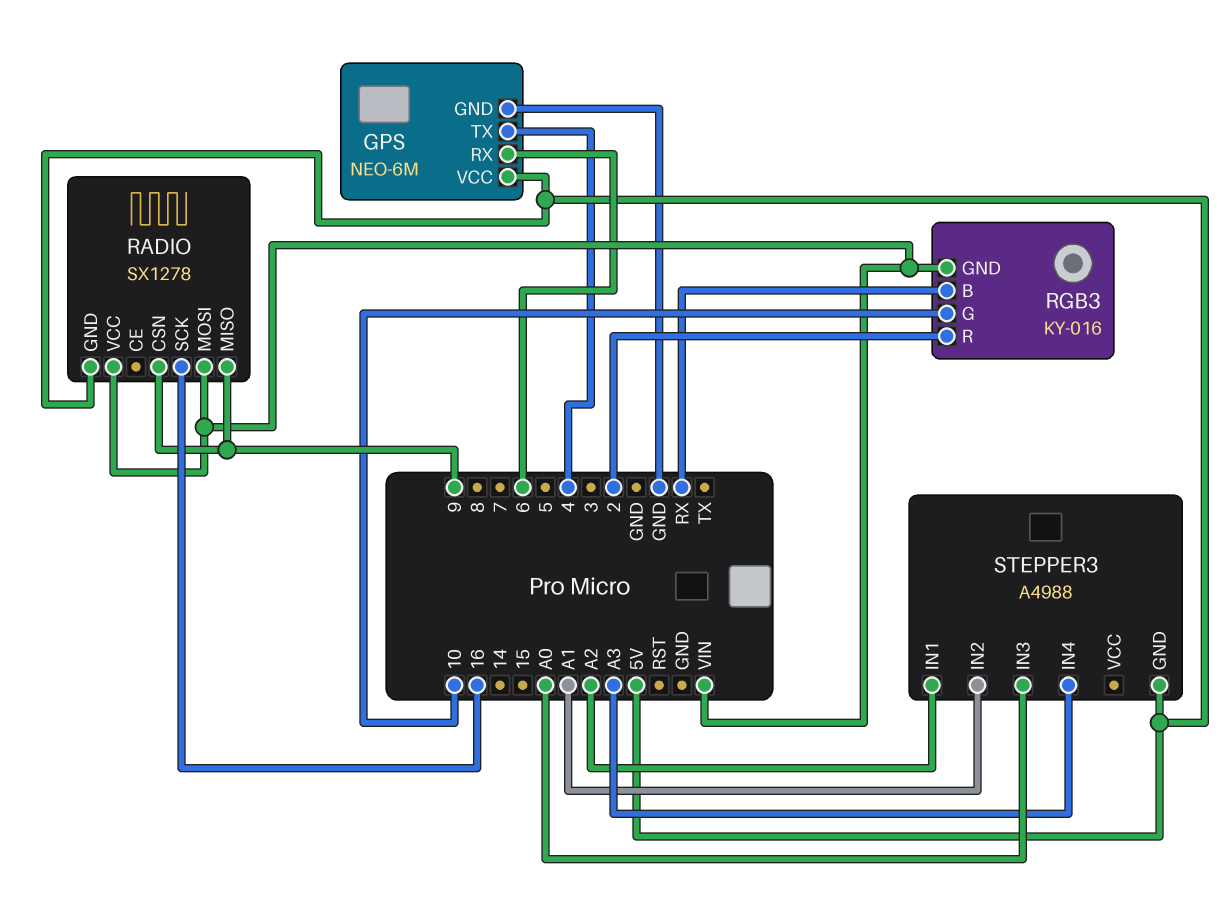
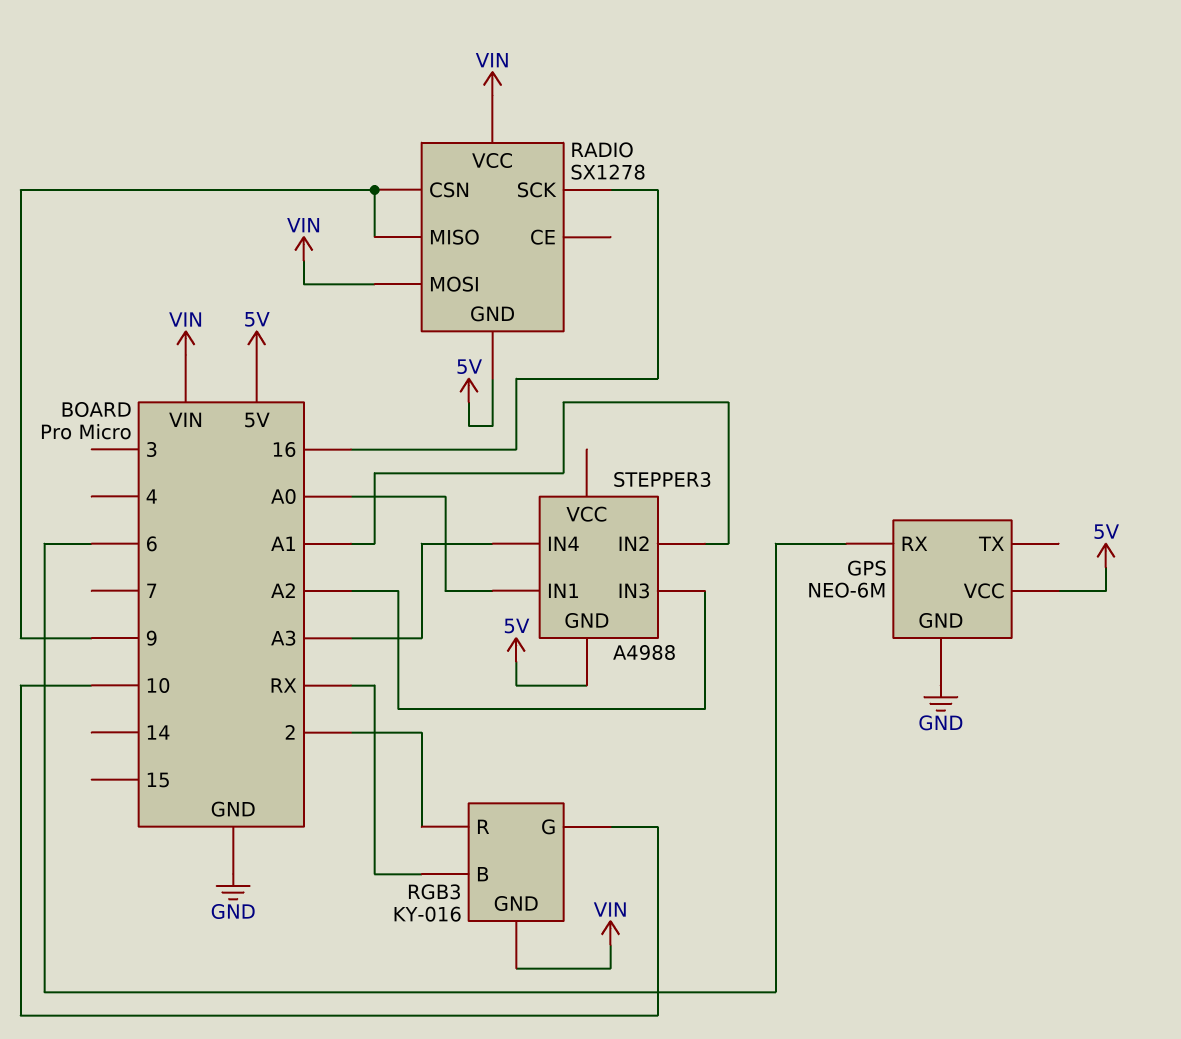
GPS pin TX: 4 -> none
STEPPER3 pin IN1: A2 -> A0
STEPPER3 pin IN3: A0 -> A2

